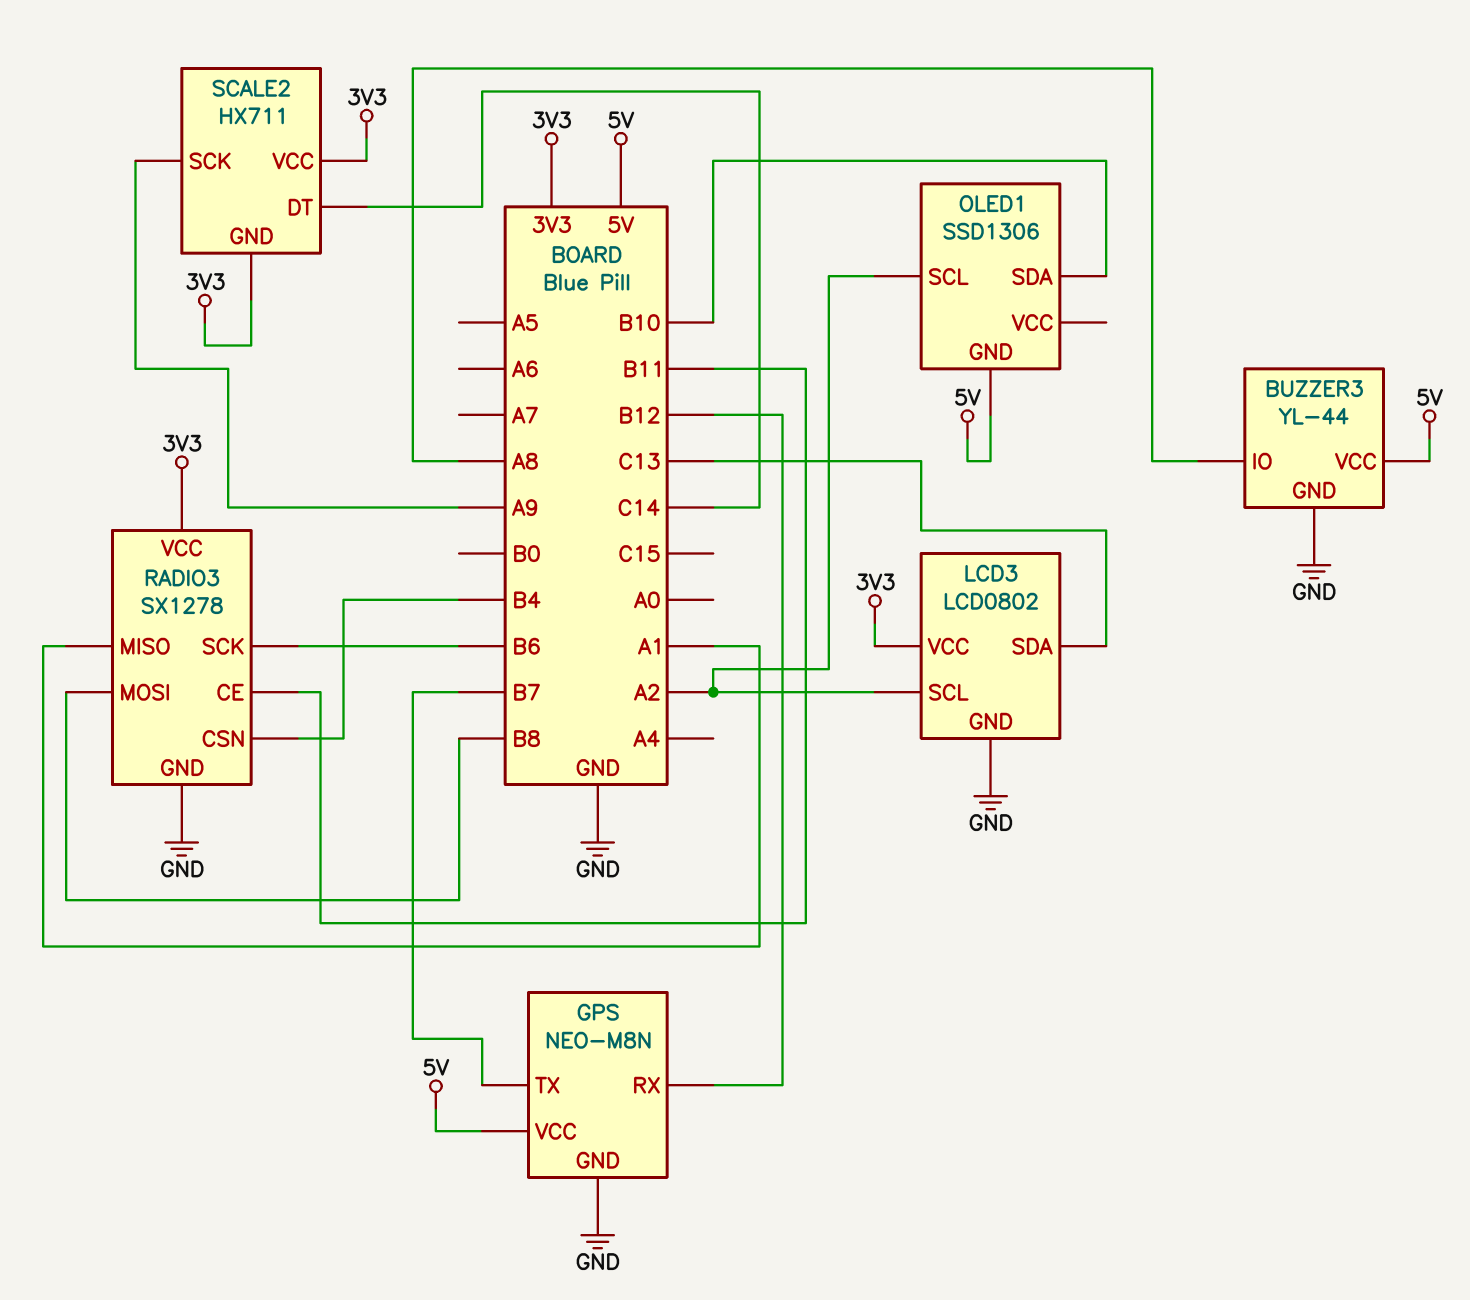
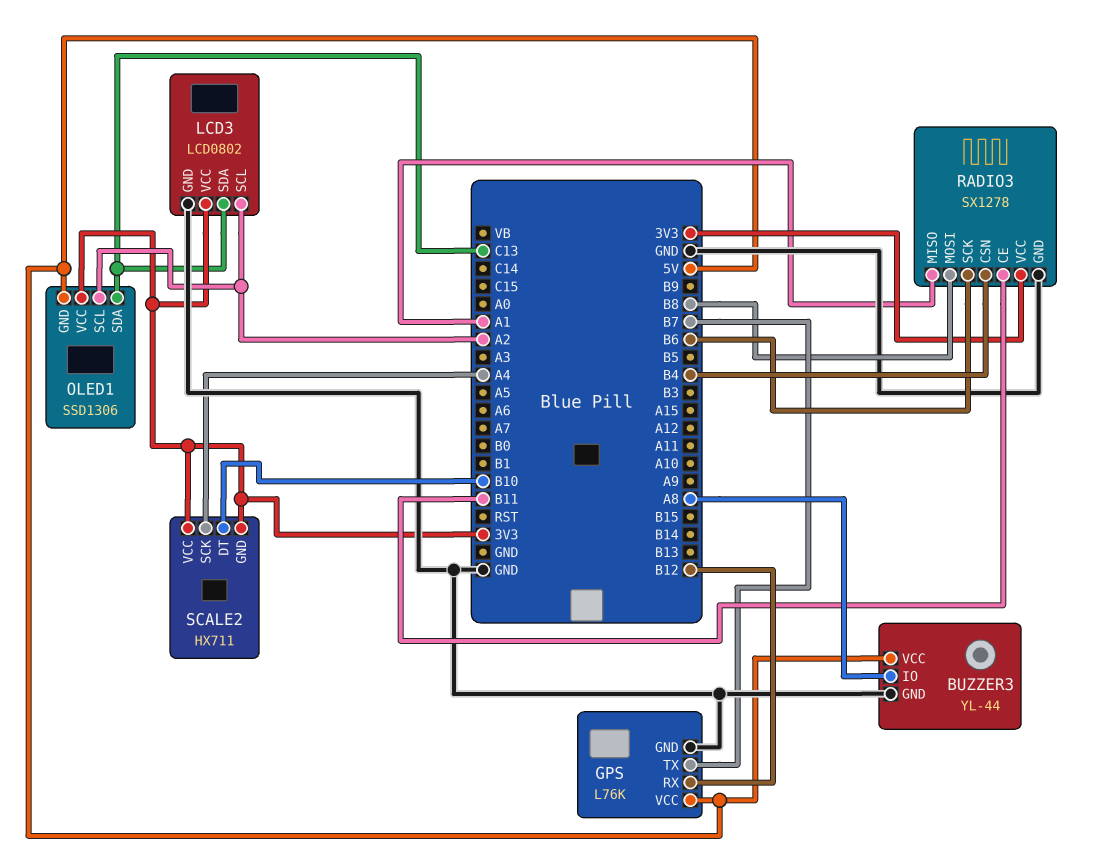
GPS: NEO-M8N -> L76K
OLED1 pin SDA: B10 -> C13
OLED1 pin VCC: none -> 3V3
SCALE2 pin DT: C14 -> B10
SCALE2 pin SCK: A9 -> A4

